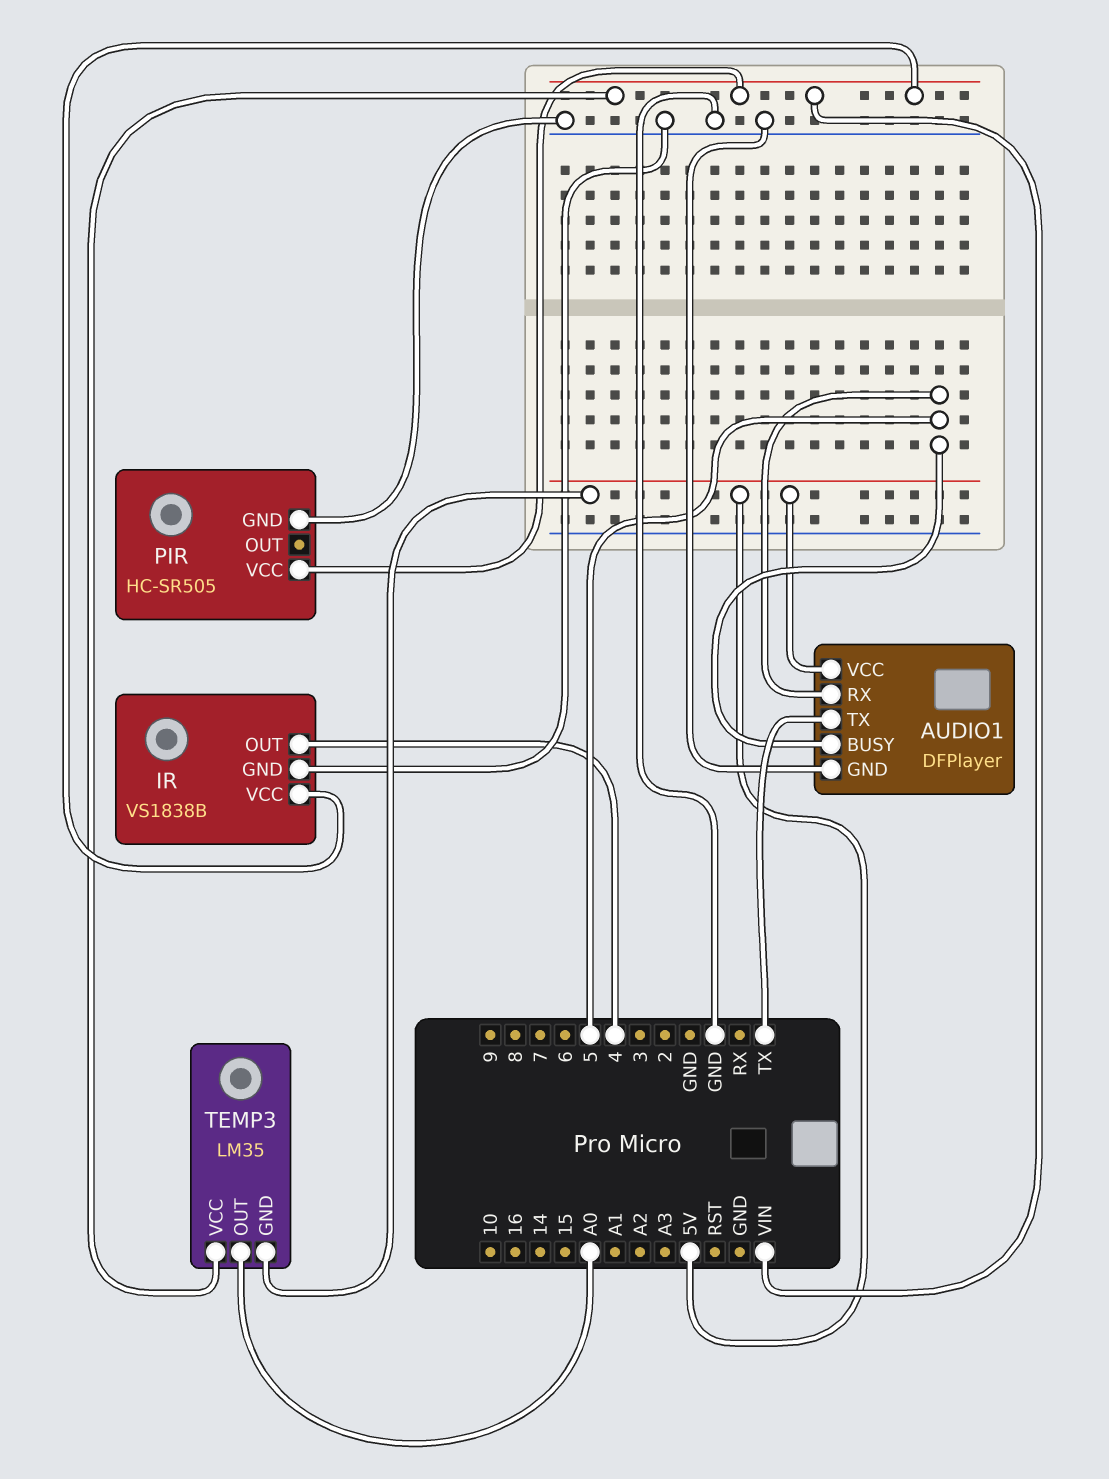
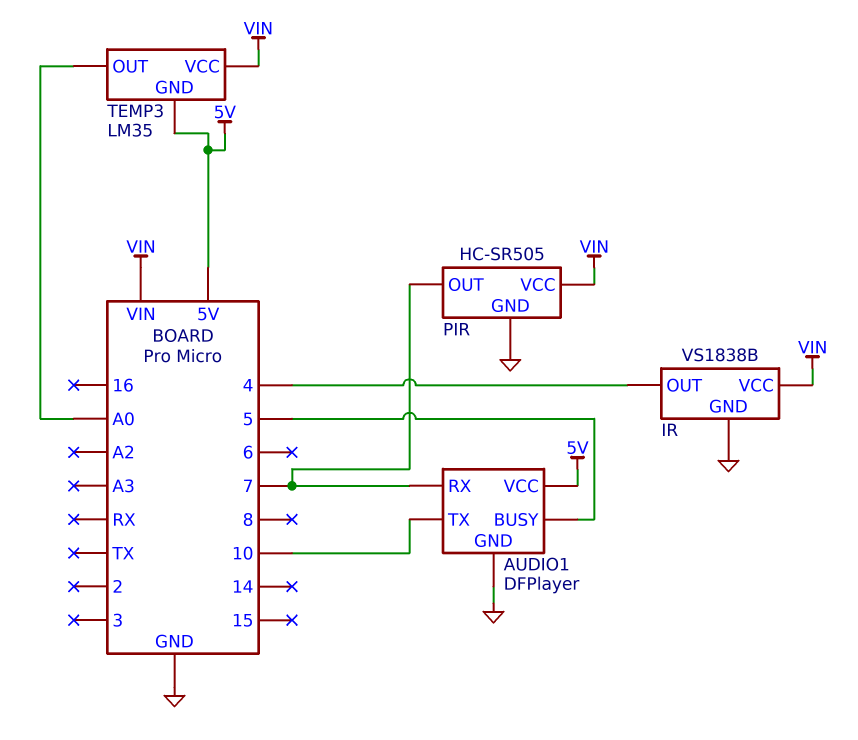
AUDIO1 pin RX: 5 -> 7
AUDIO1 pin TX: TX -> 10
PIR pin OUT: none -> 7

